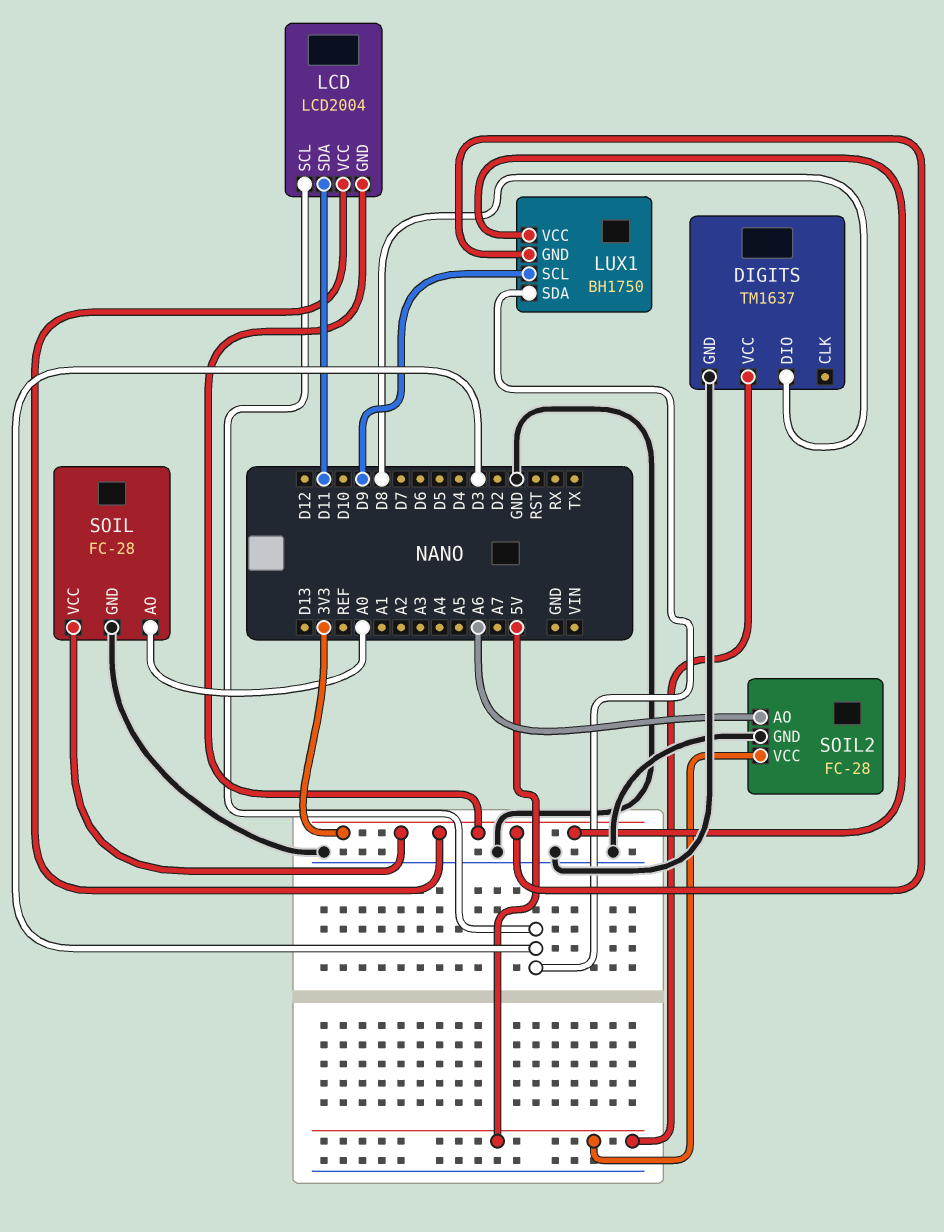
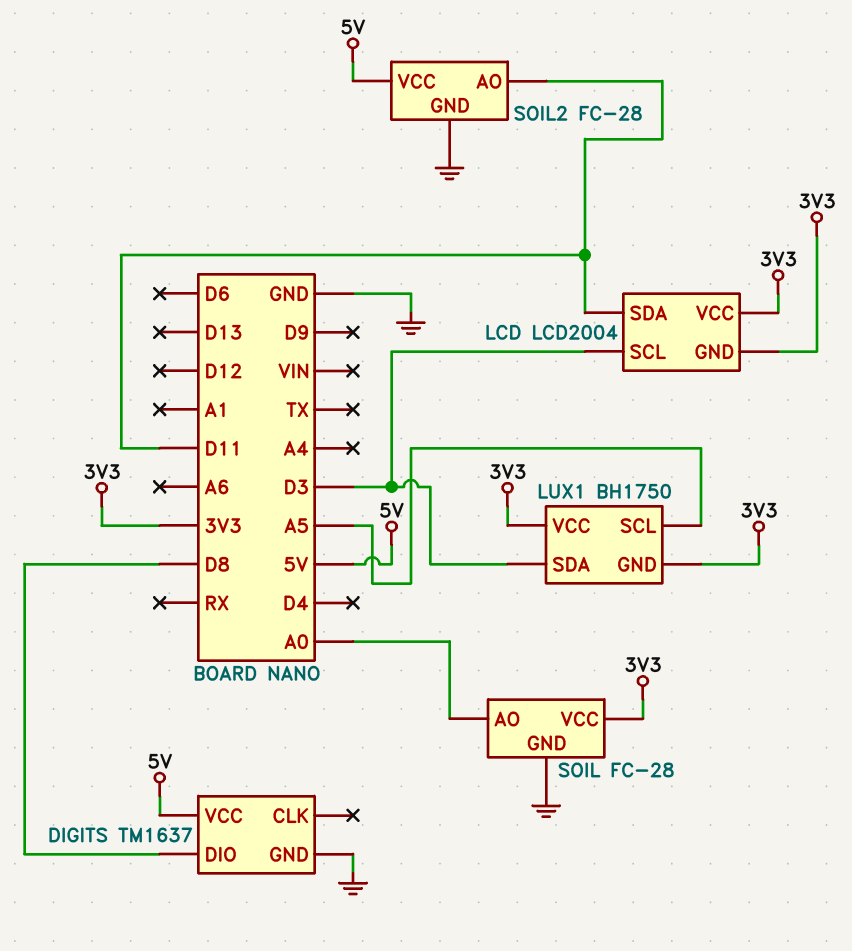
LUX1 pin SCL: D9 -> A5
SOIL2 pin AO: A6 -> D11

